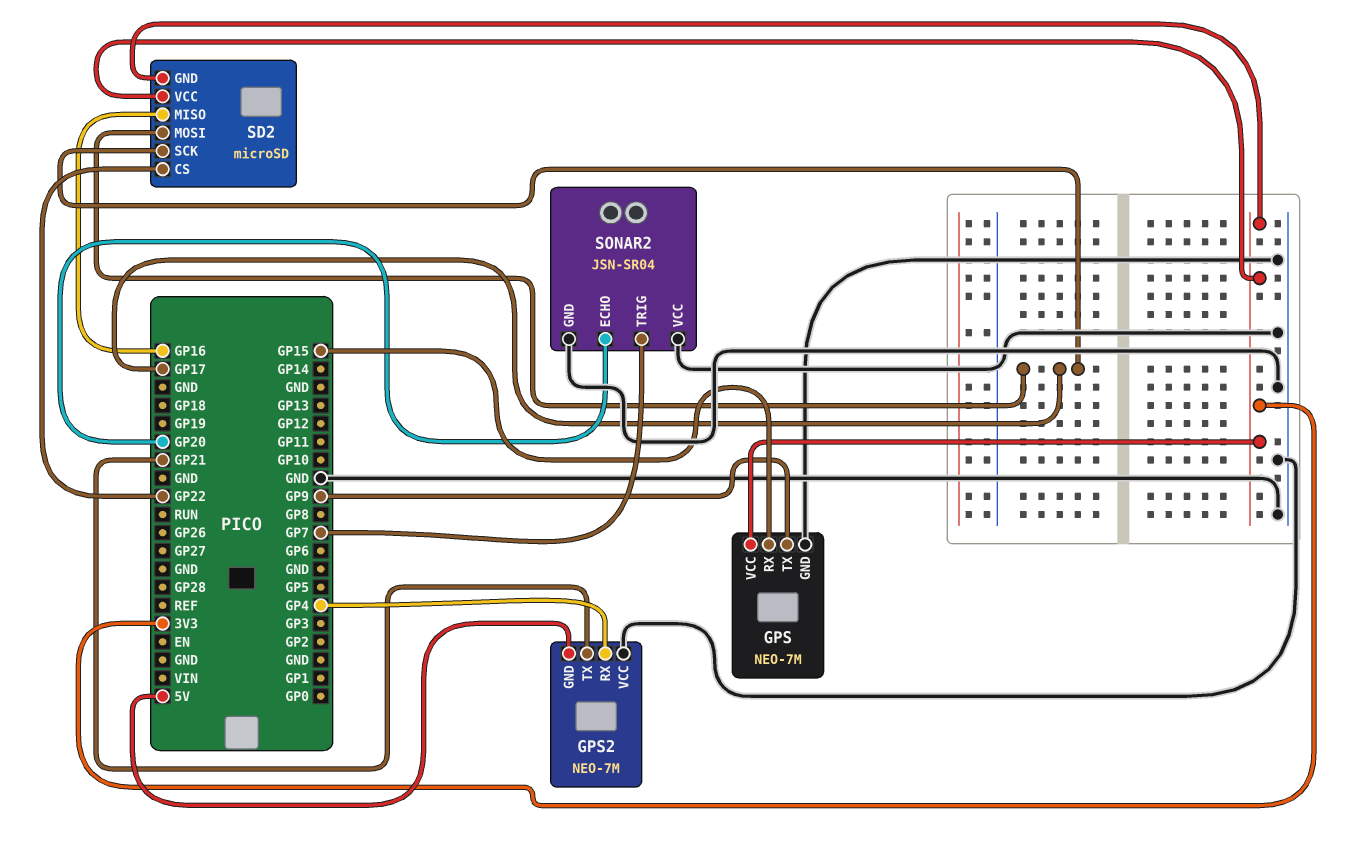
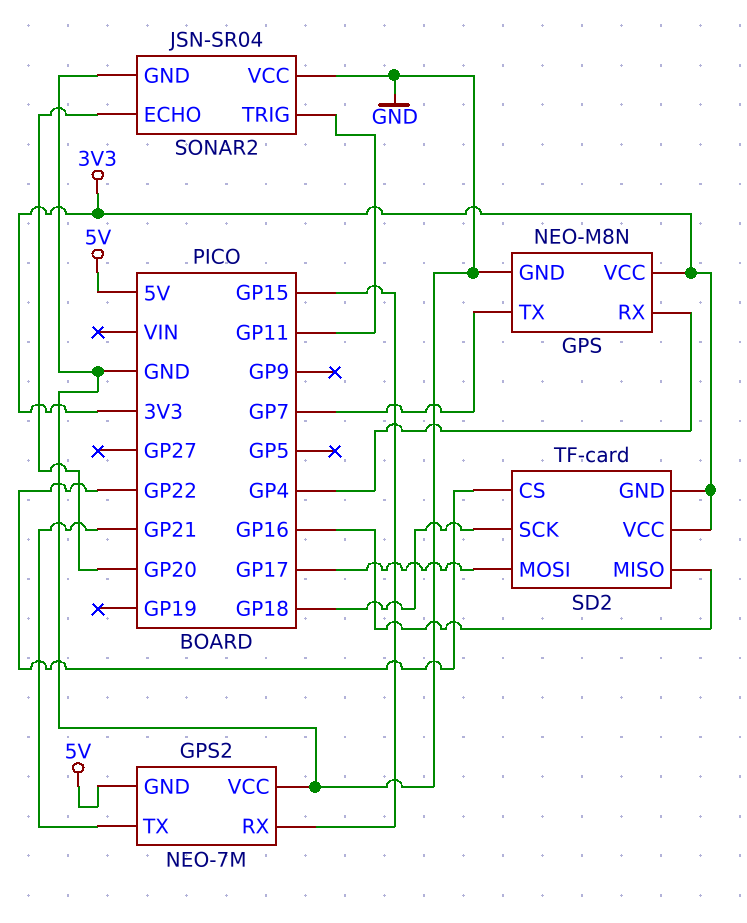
GPS: NEO-7M -> NEO-M8N
GPS pin RX: GP15 -> GP4
GPS pin TX: GP9 -> GP7
GPS2 pin RX: GP4 -> GP15
SD2: microSD -> TF-card
SD2 pin SCK: GP17 -> GP18
SONAR2 pin TRIG: GP7 -> GP11

